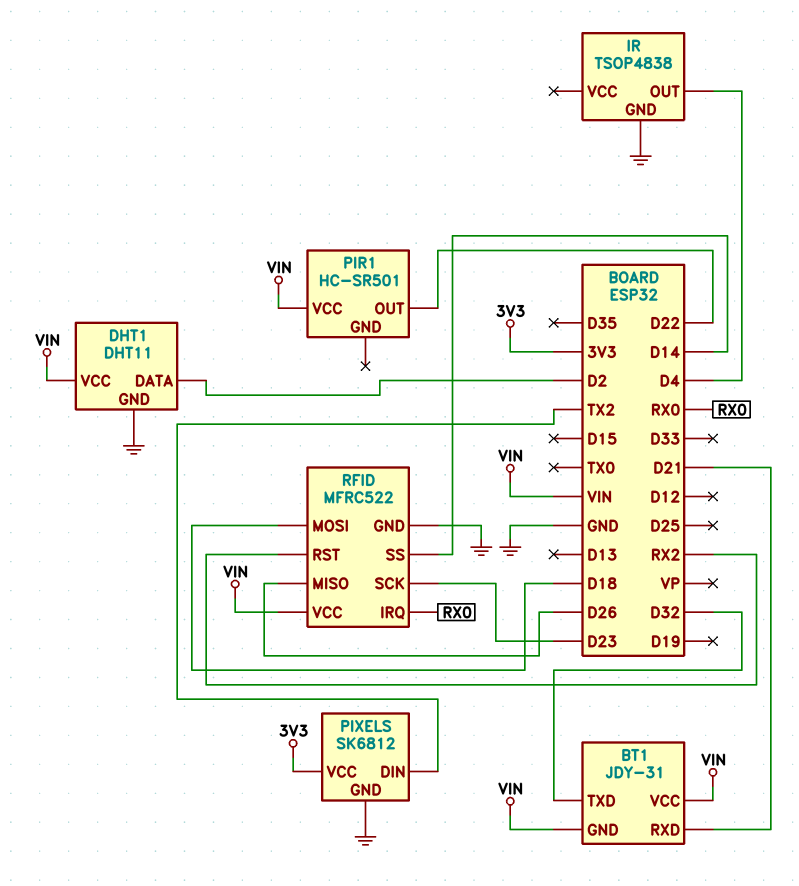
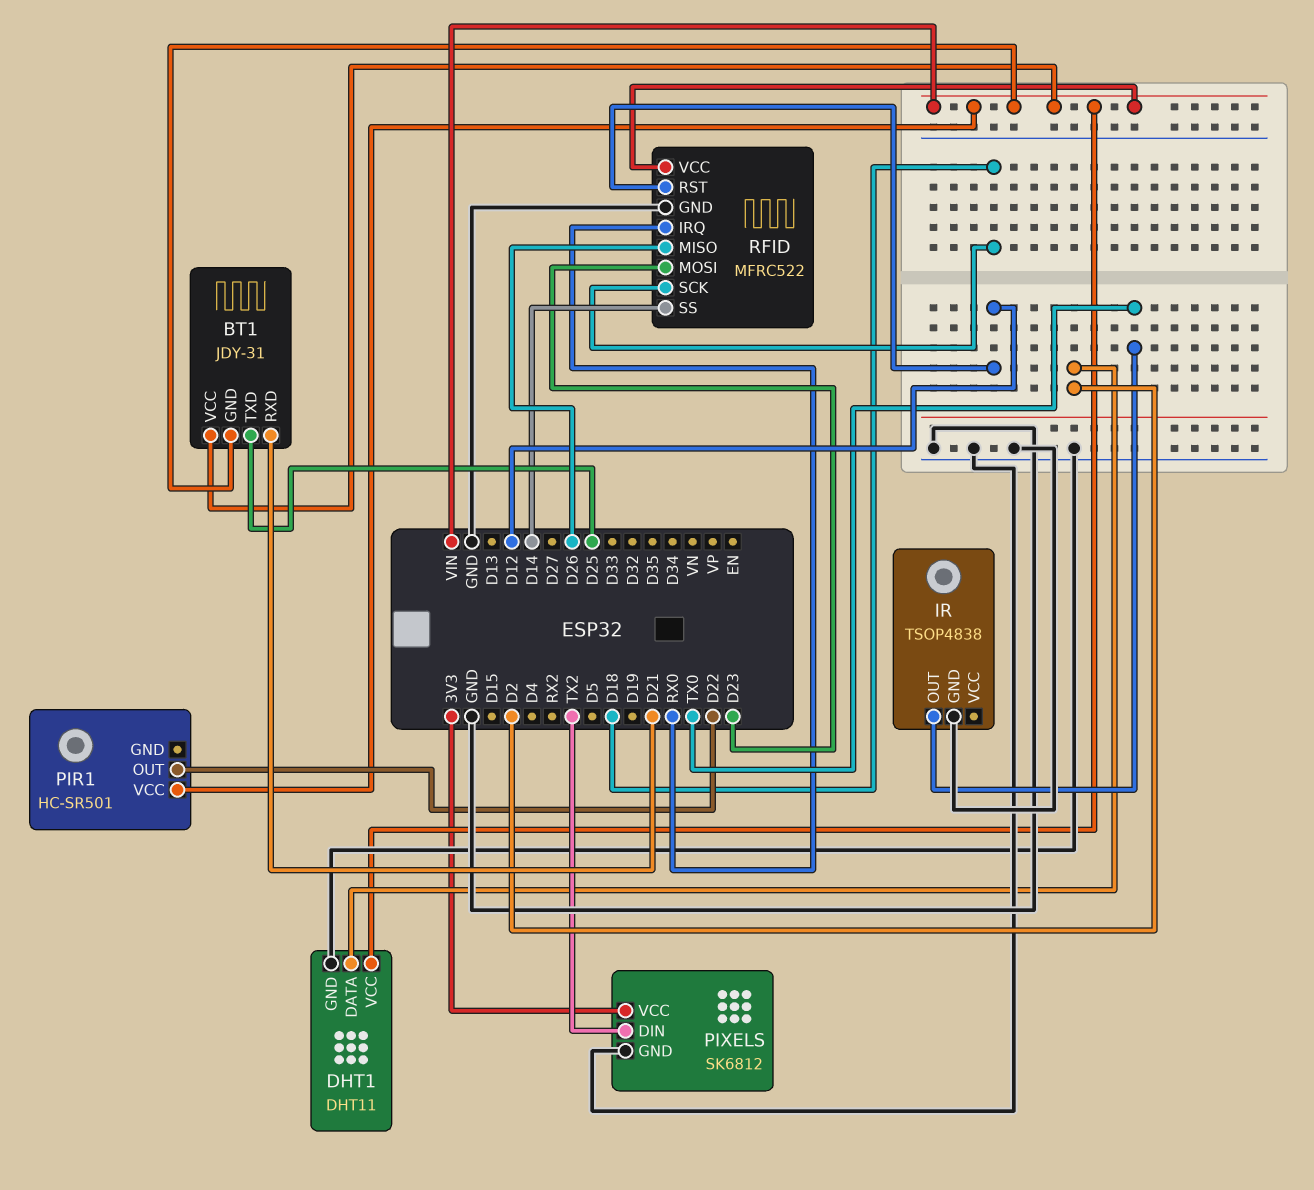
BT1 pin TXD: D32 -> D25
IR pin OUT: D4 -> TX0
RFID pin MOSI: D18 -> D23
RFID pin RST: RX2 -> D12
RFID pin SCK: D23 -> D18

